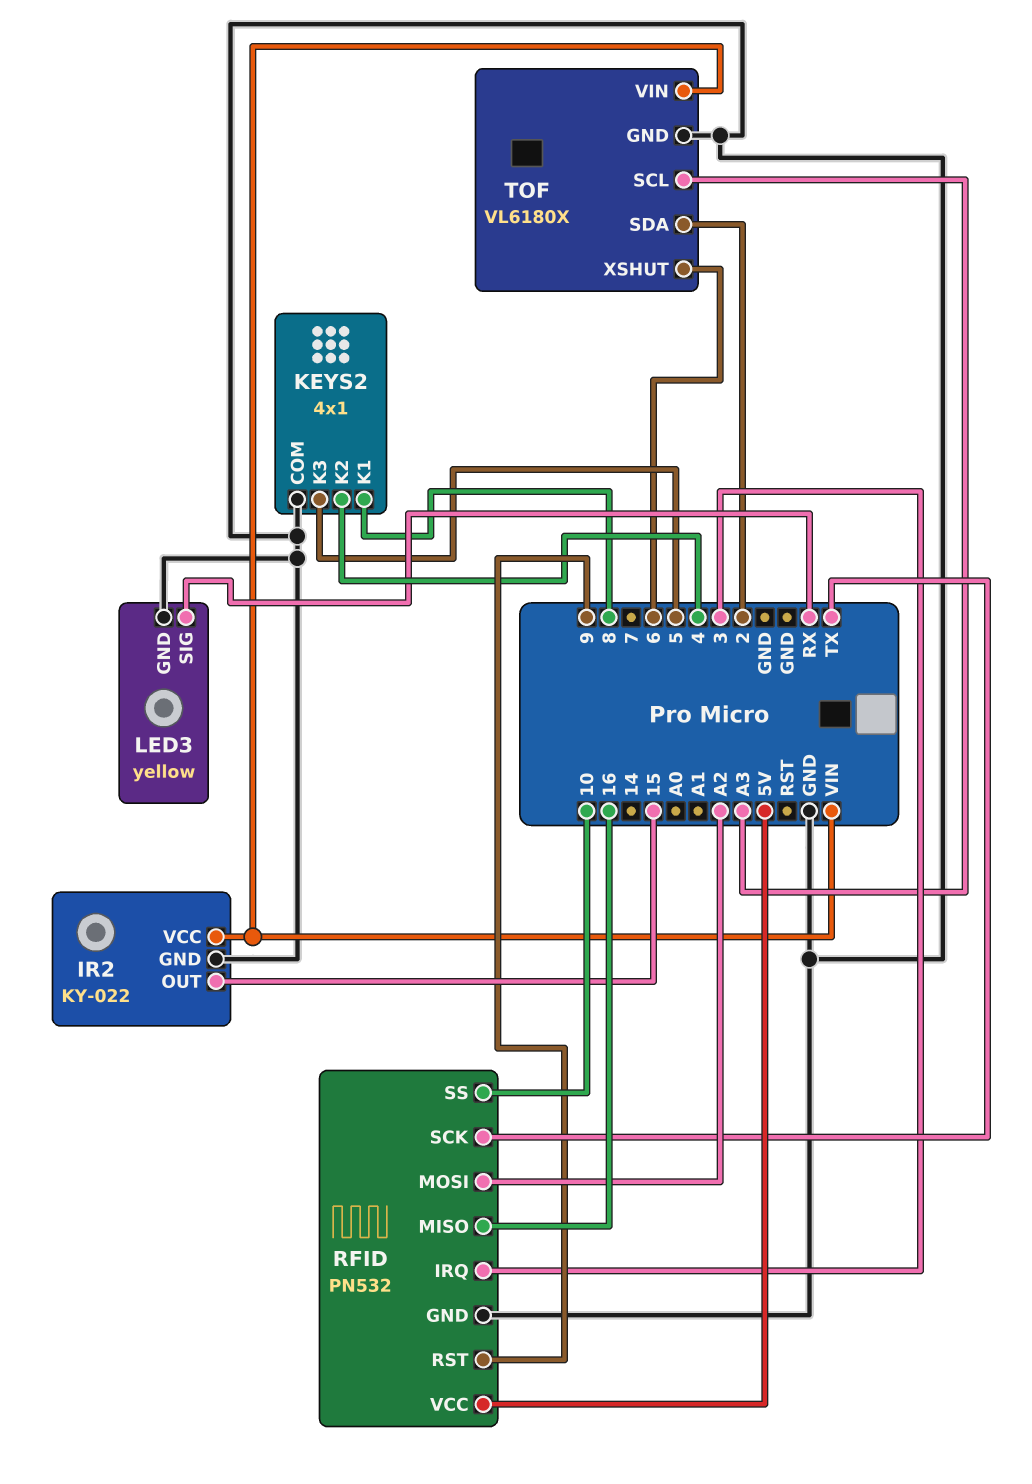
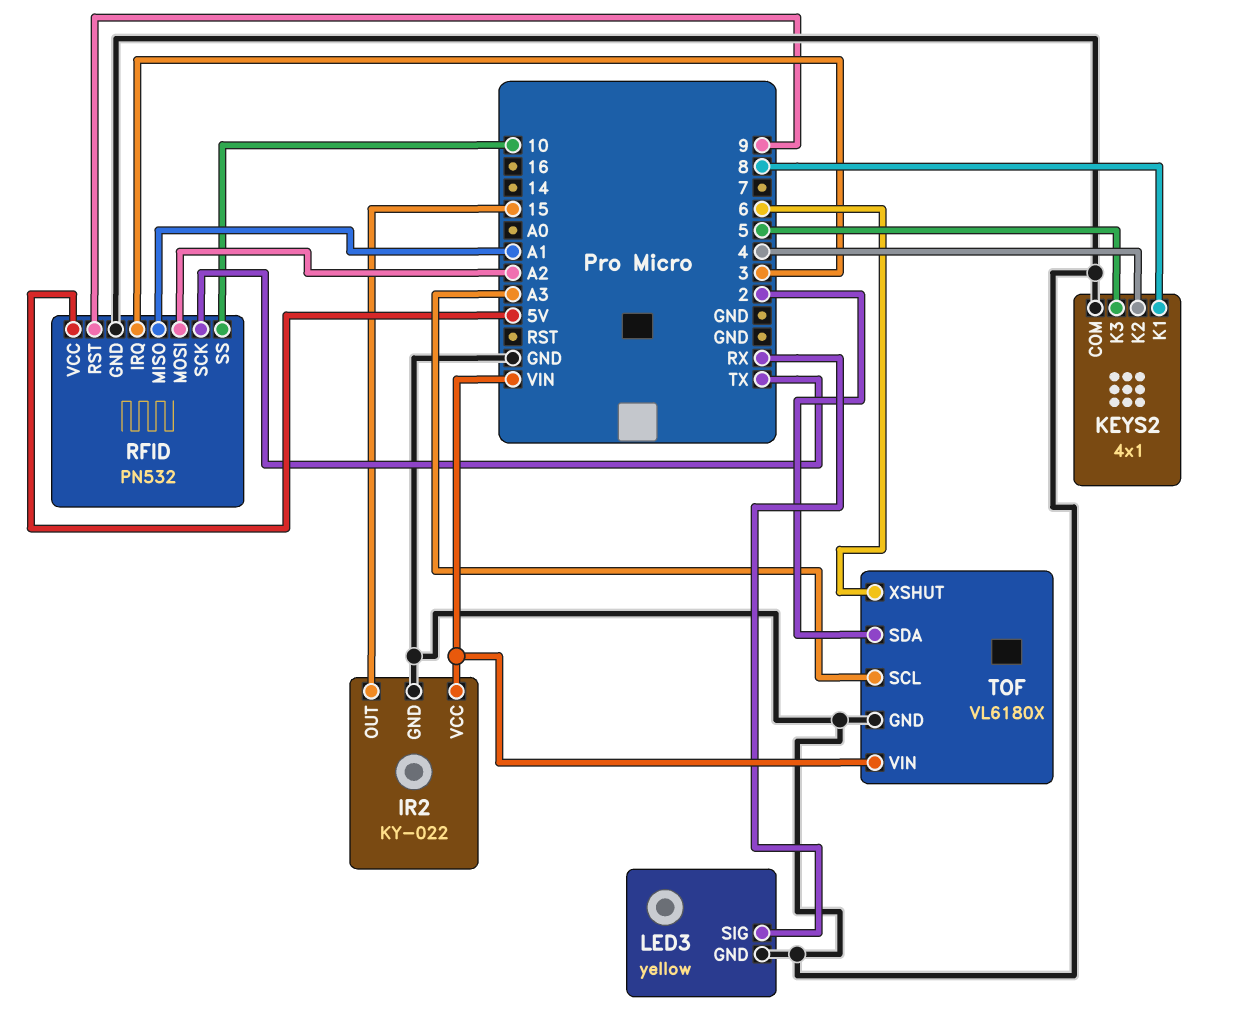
RFID pin MISO: 16 -> A1

